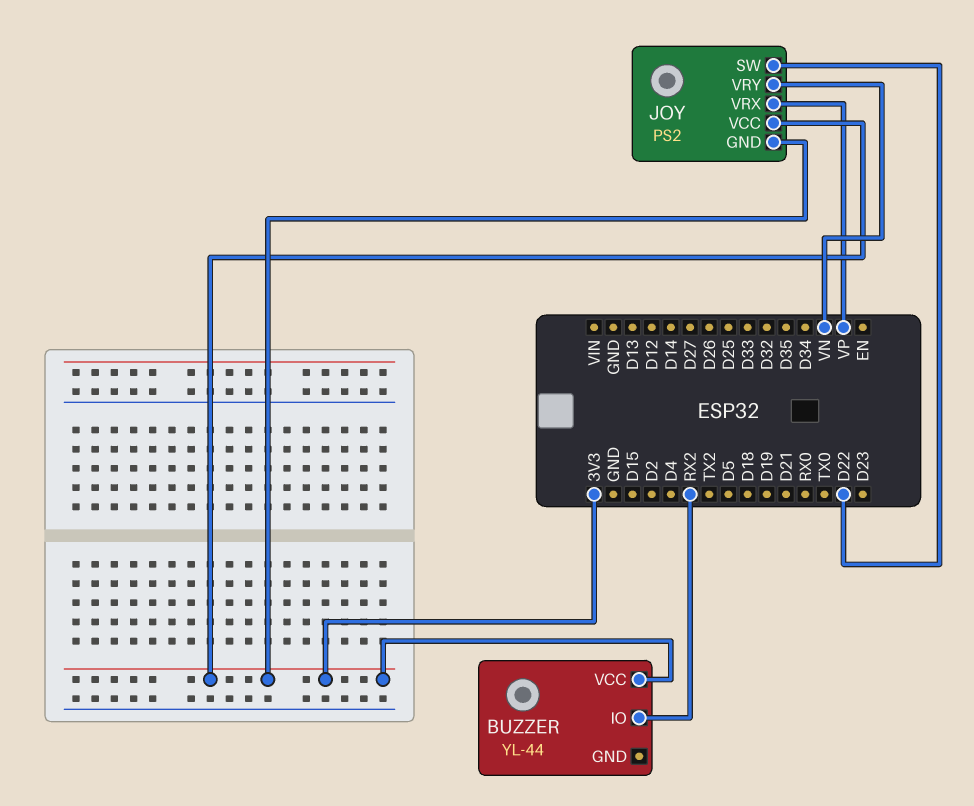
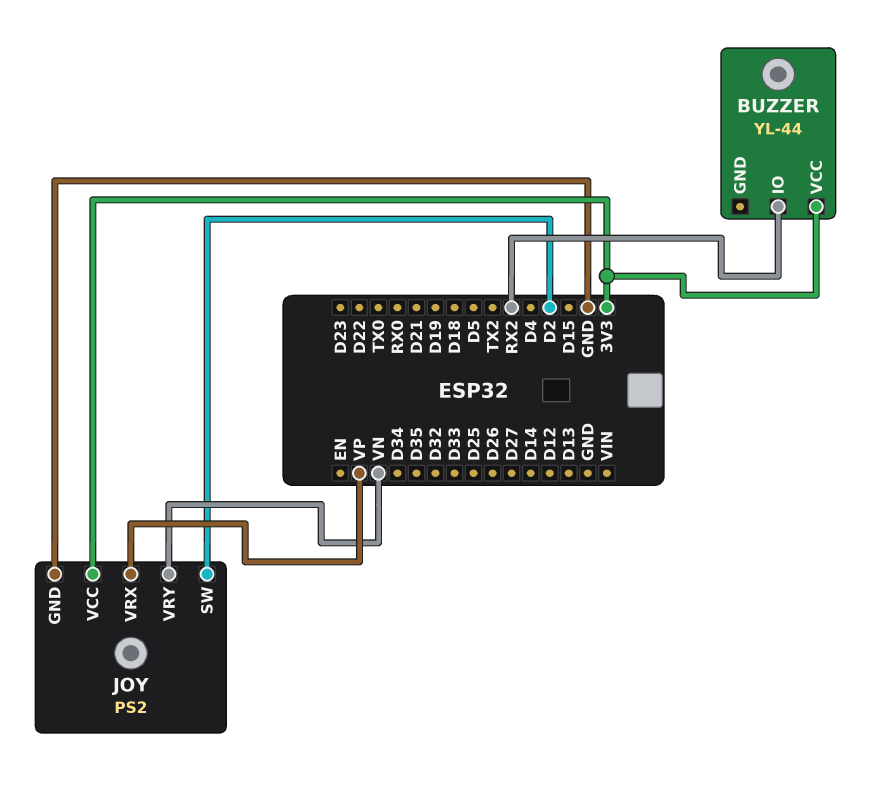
JOY pin GND: 3V3 -> GND
JOY pin SW: D22 -> D2

